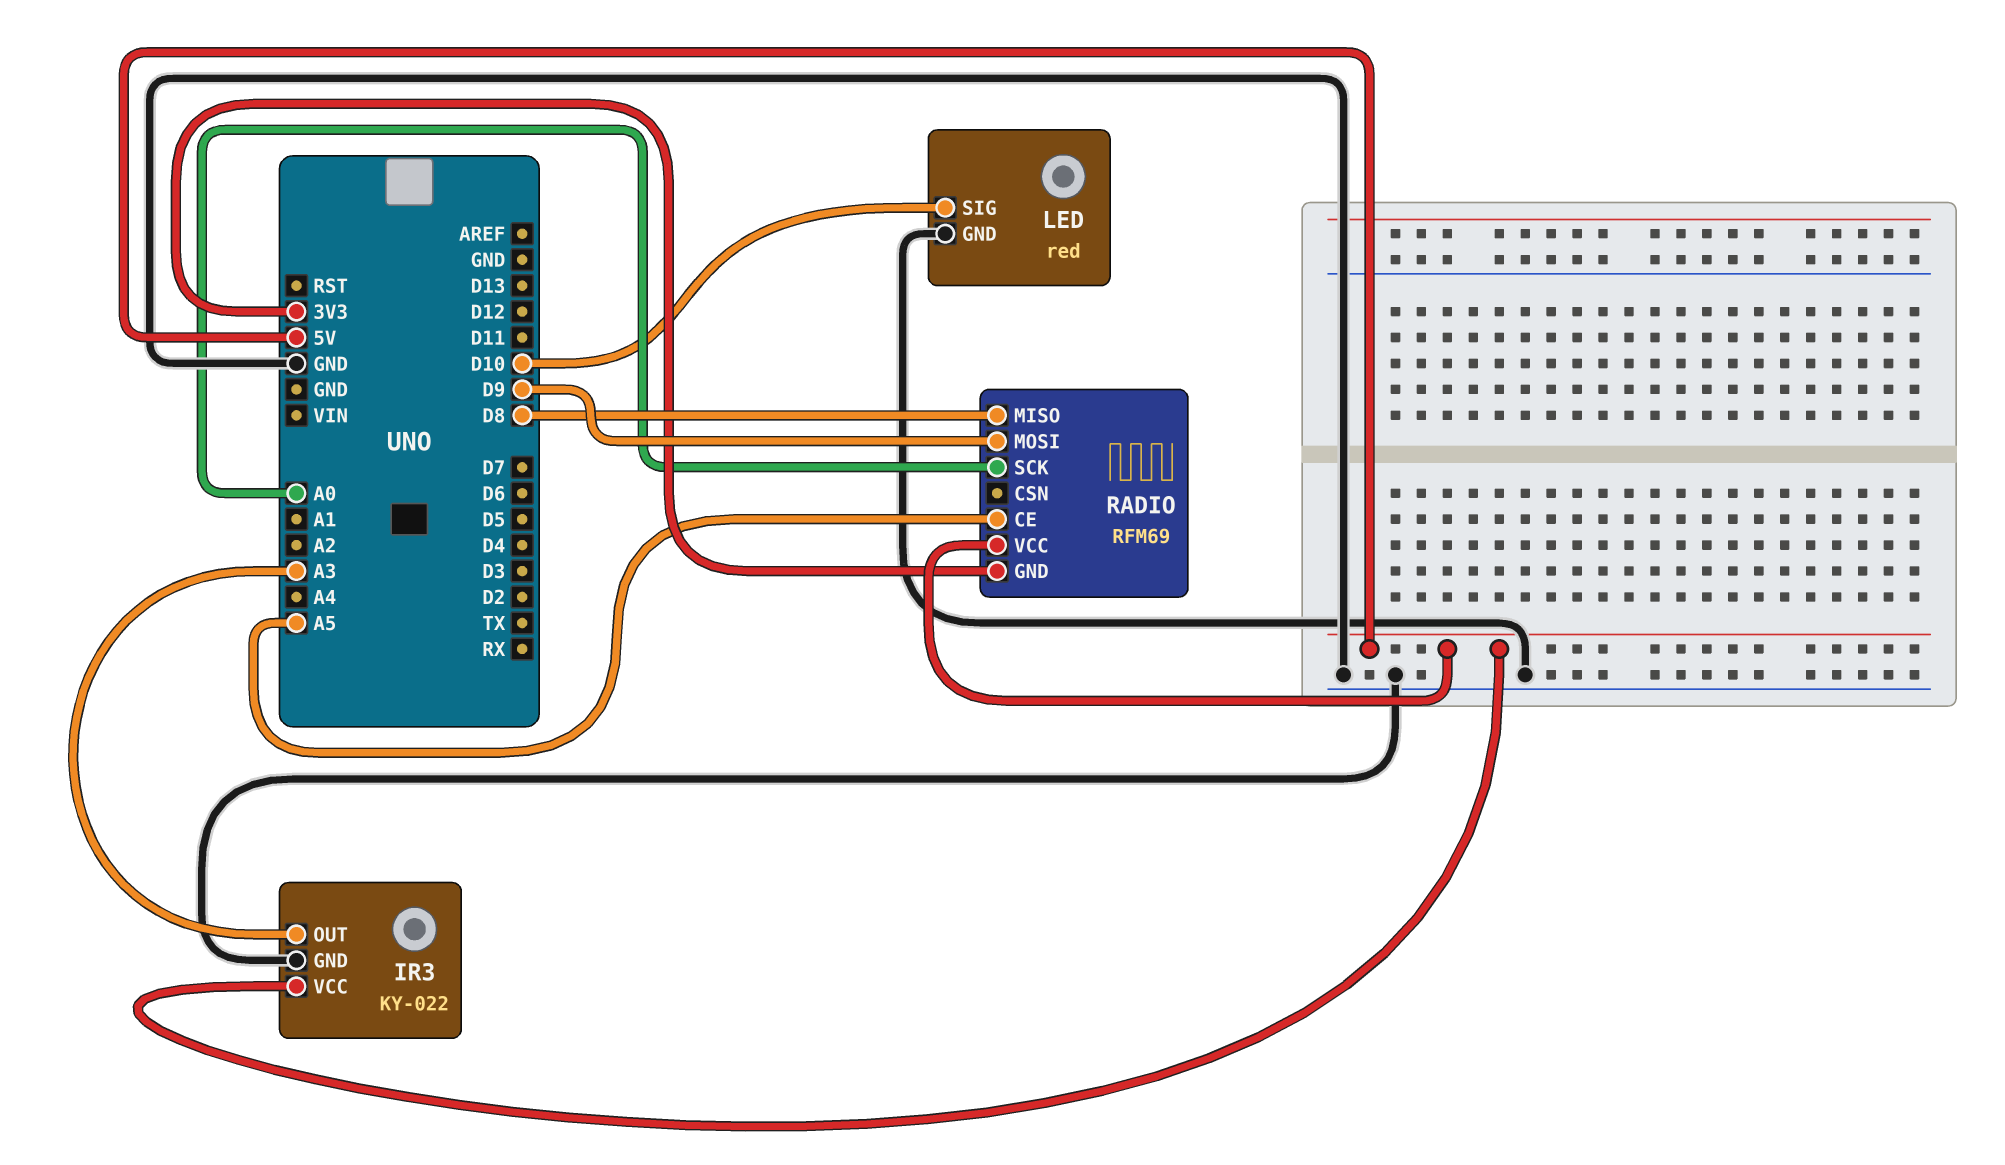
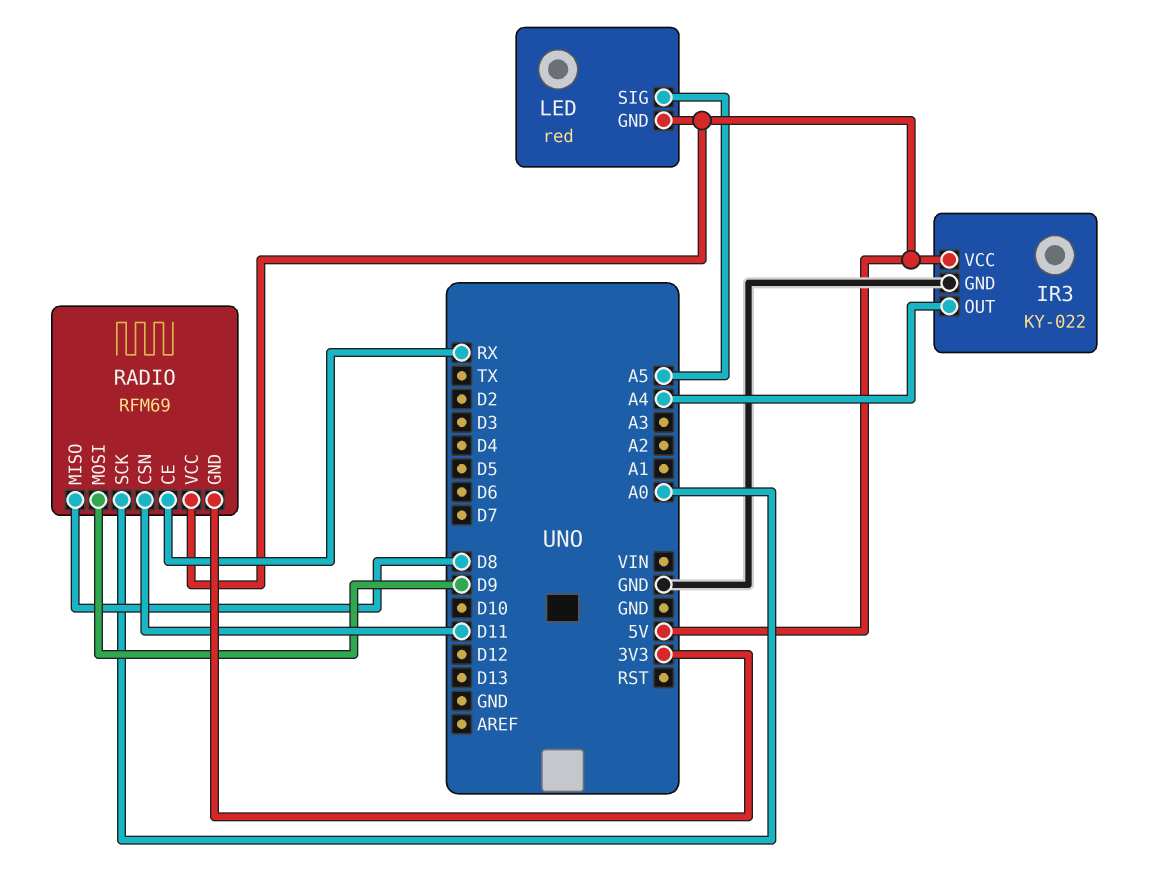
IR3 pin OUT: A3 -> A4
LED pin GND: GND -> 5V
LED pin SIG: D10 -> A5
RADIO pin CE: A5 -> RX
RADIO pin CSN: none -> D11

